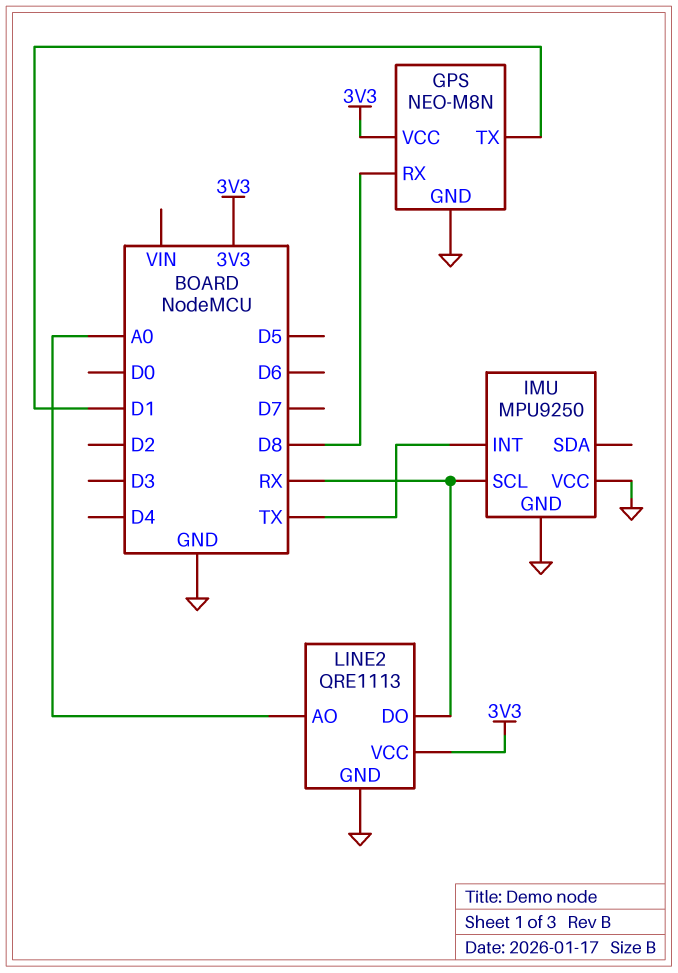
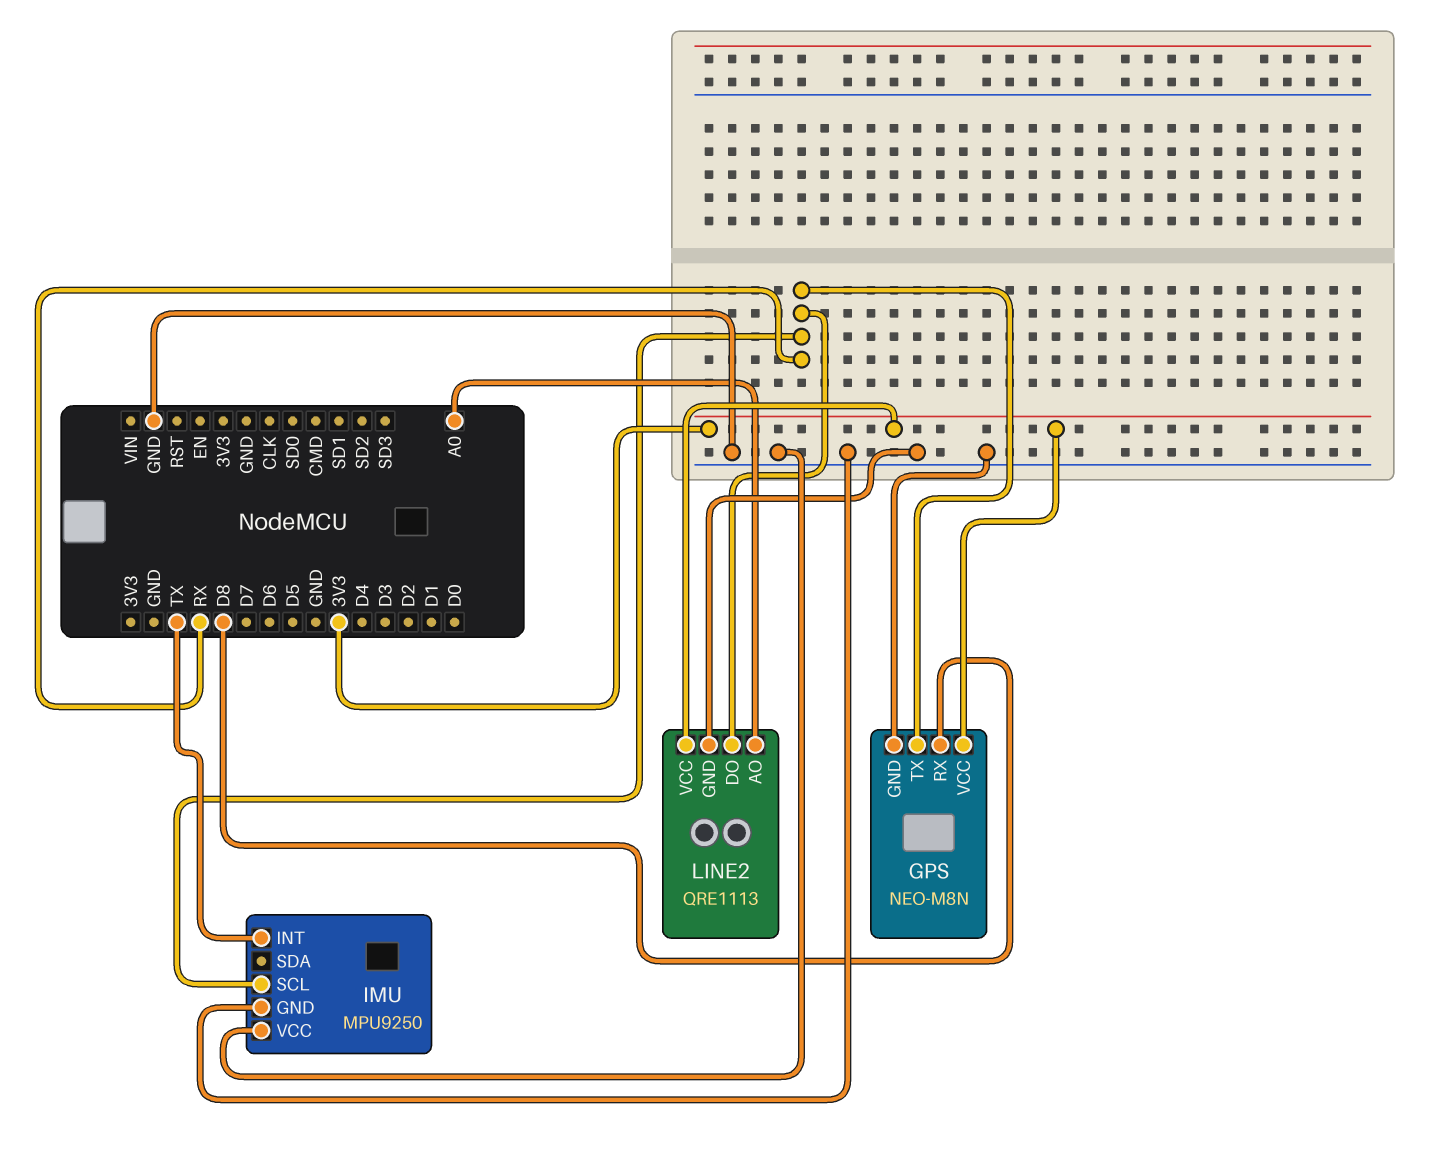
GPS pin TX: D1 -> RX

